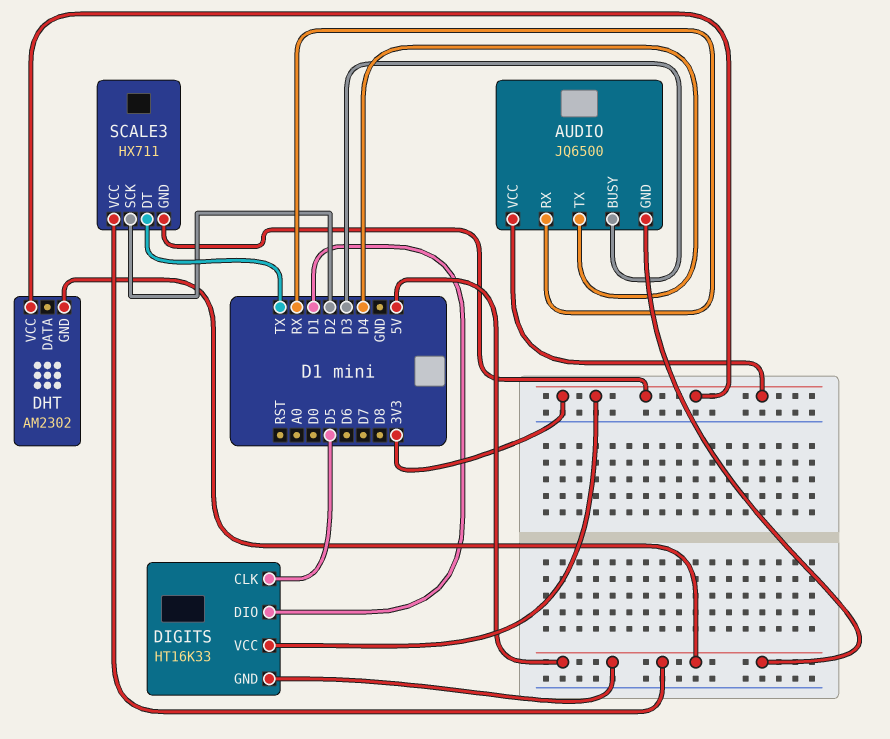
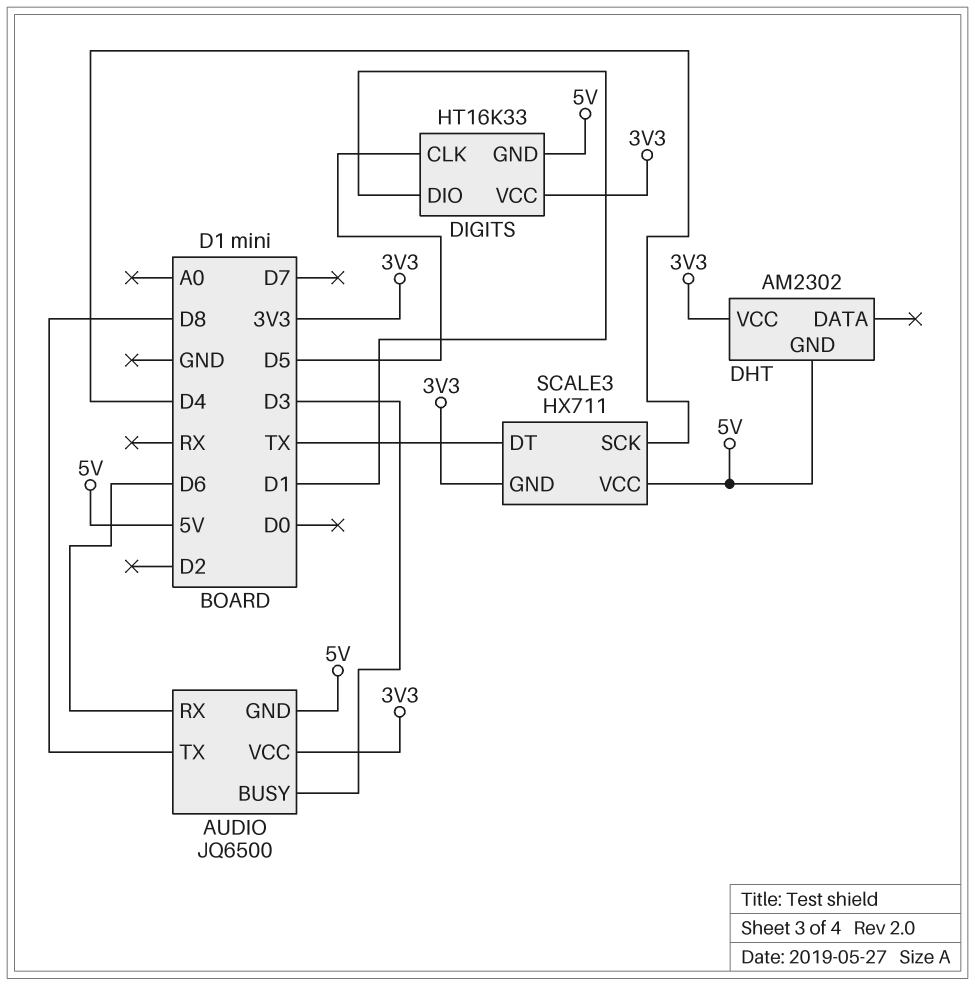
AUDIO pin RX: RX -> D6
AUDIO pin TX: D4 -> D8
SCALE3 pin SCK: D2 -> D4

